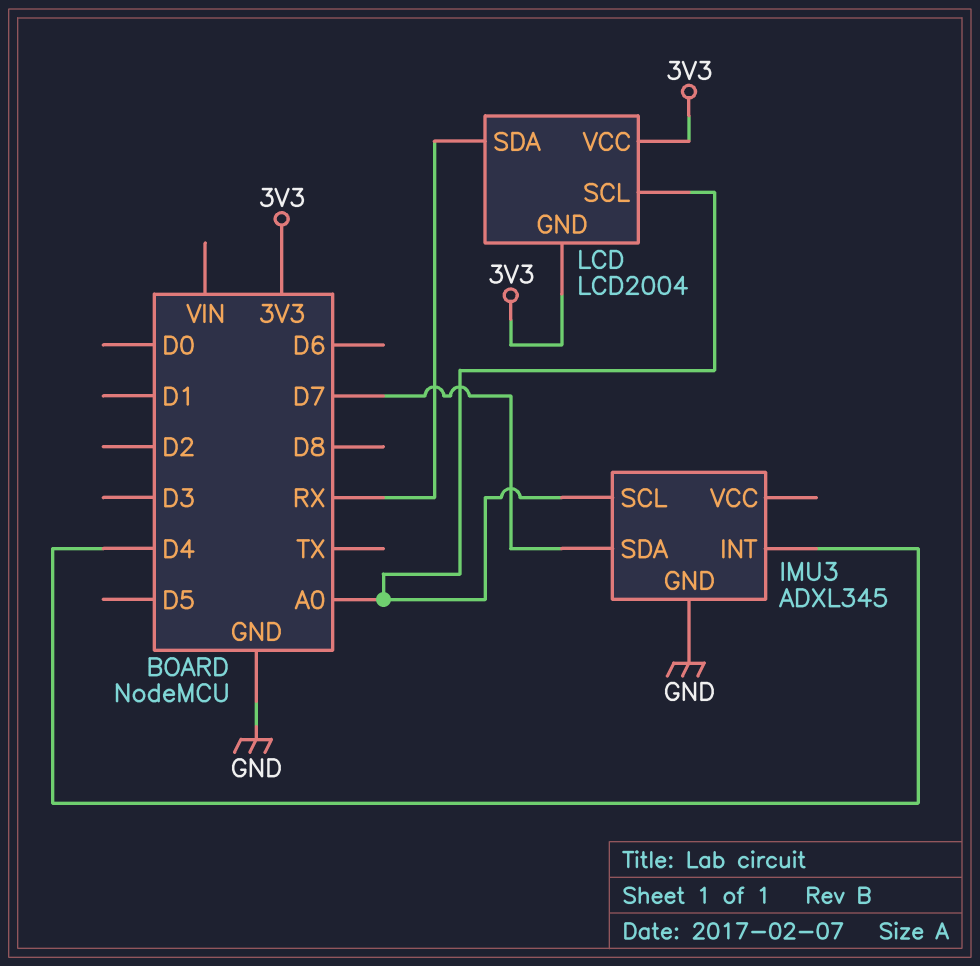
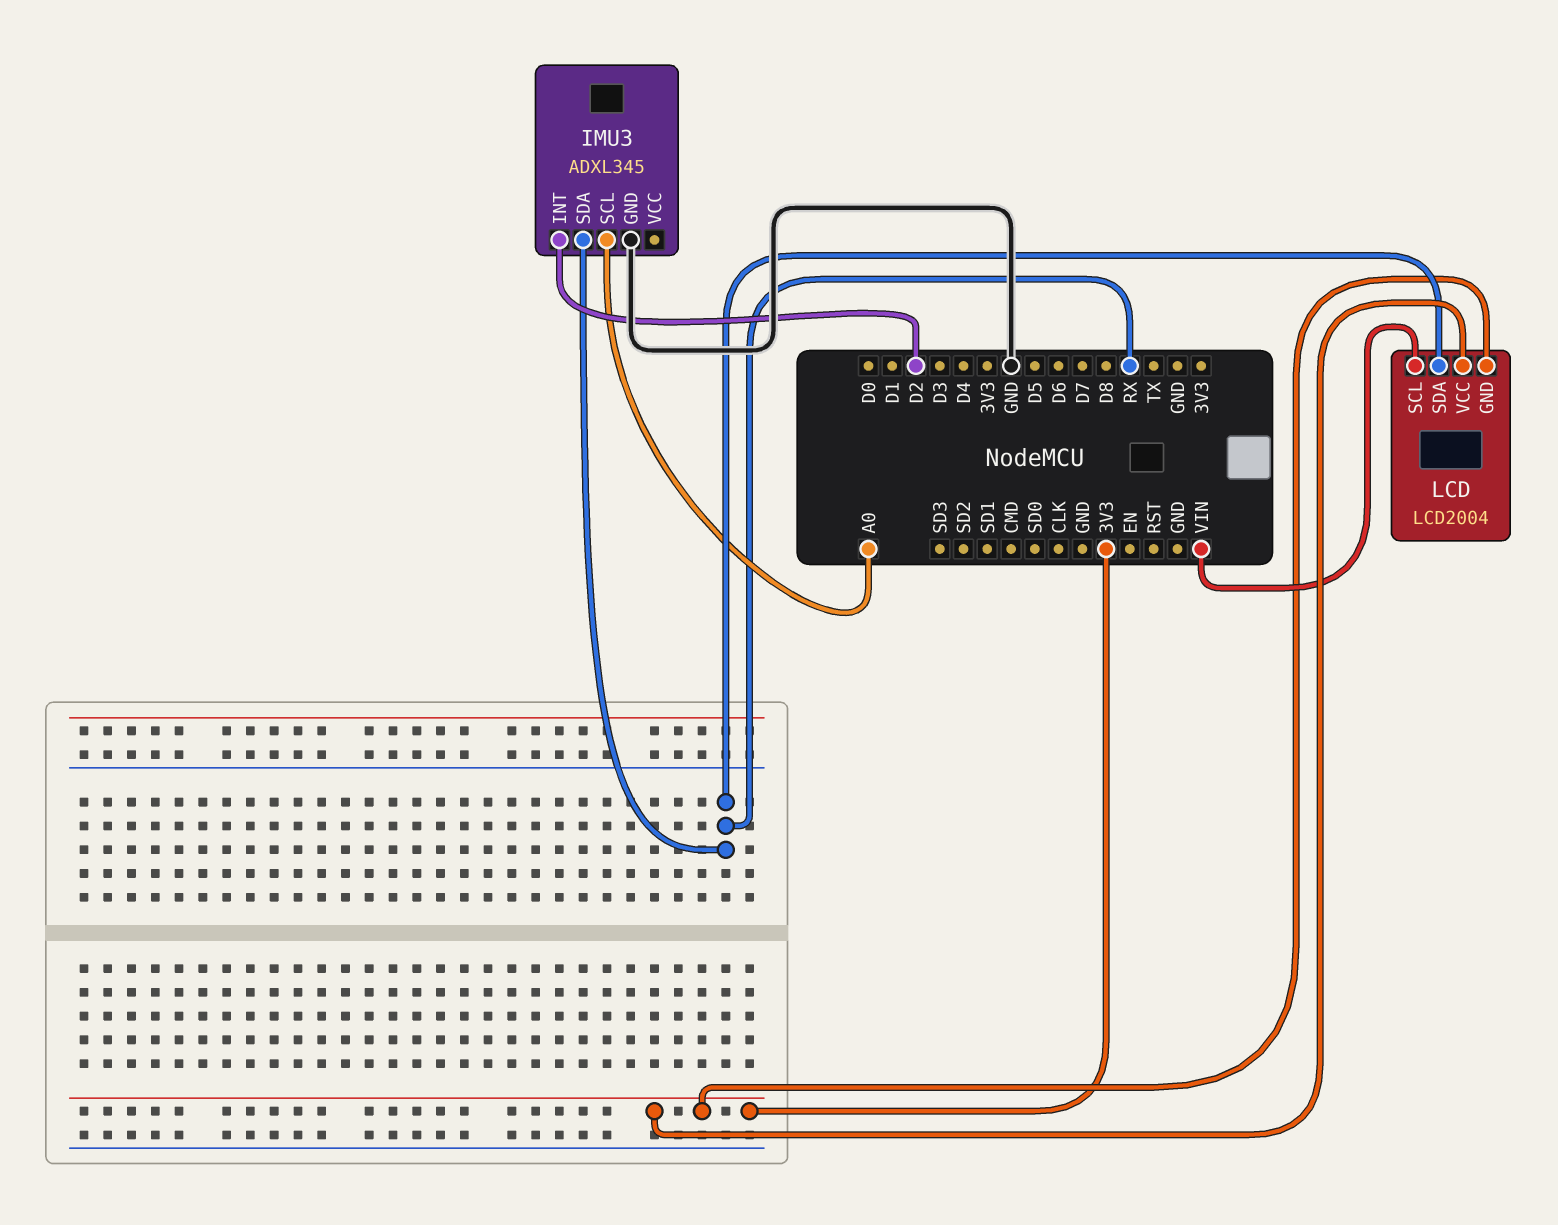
IMU3 pin INT: D4 -> D2
IMU3 pin SDA: D7 -> RX
LCD pin SCL: A0 -> VIN

